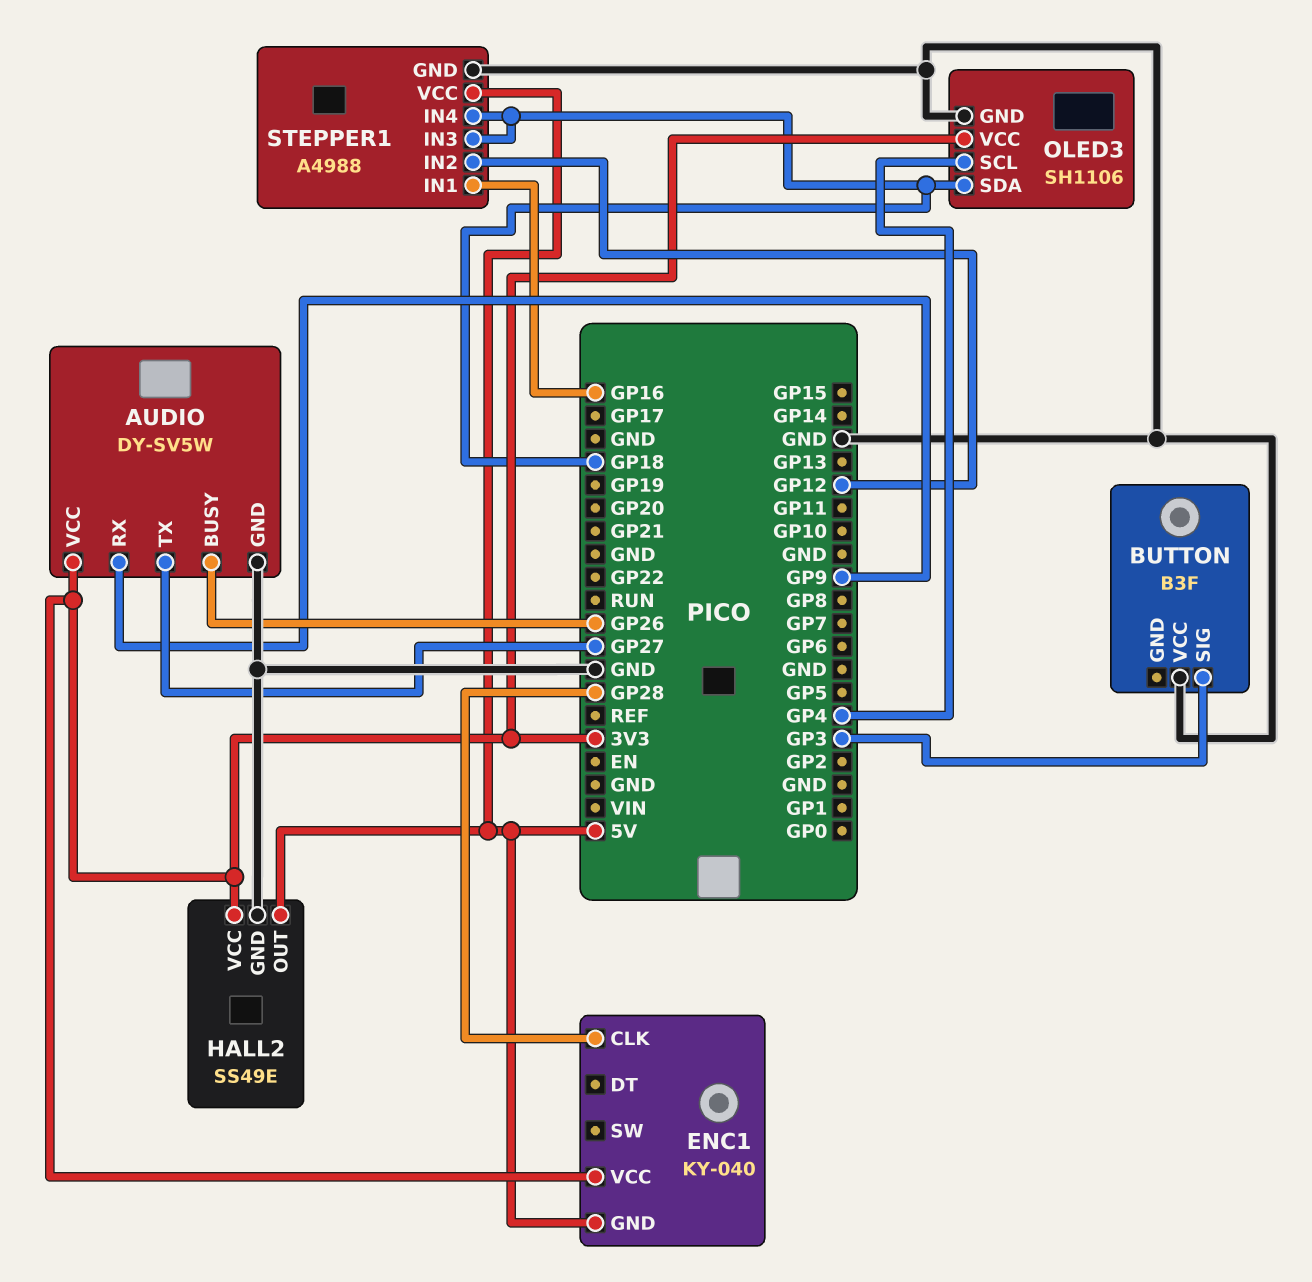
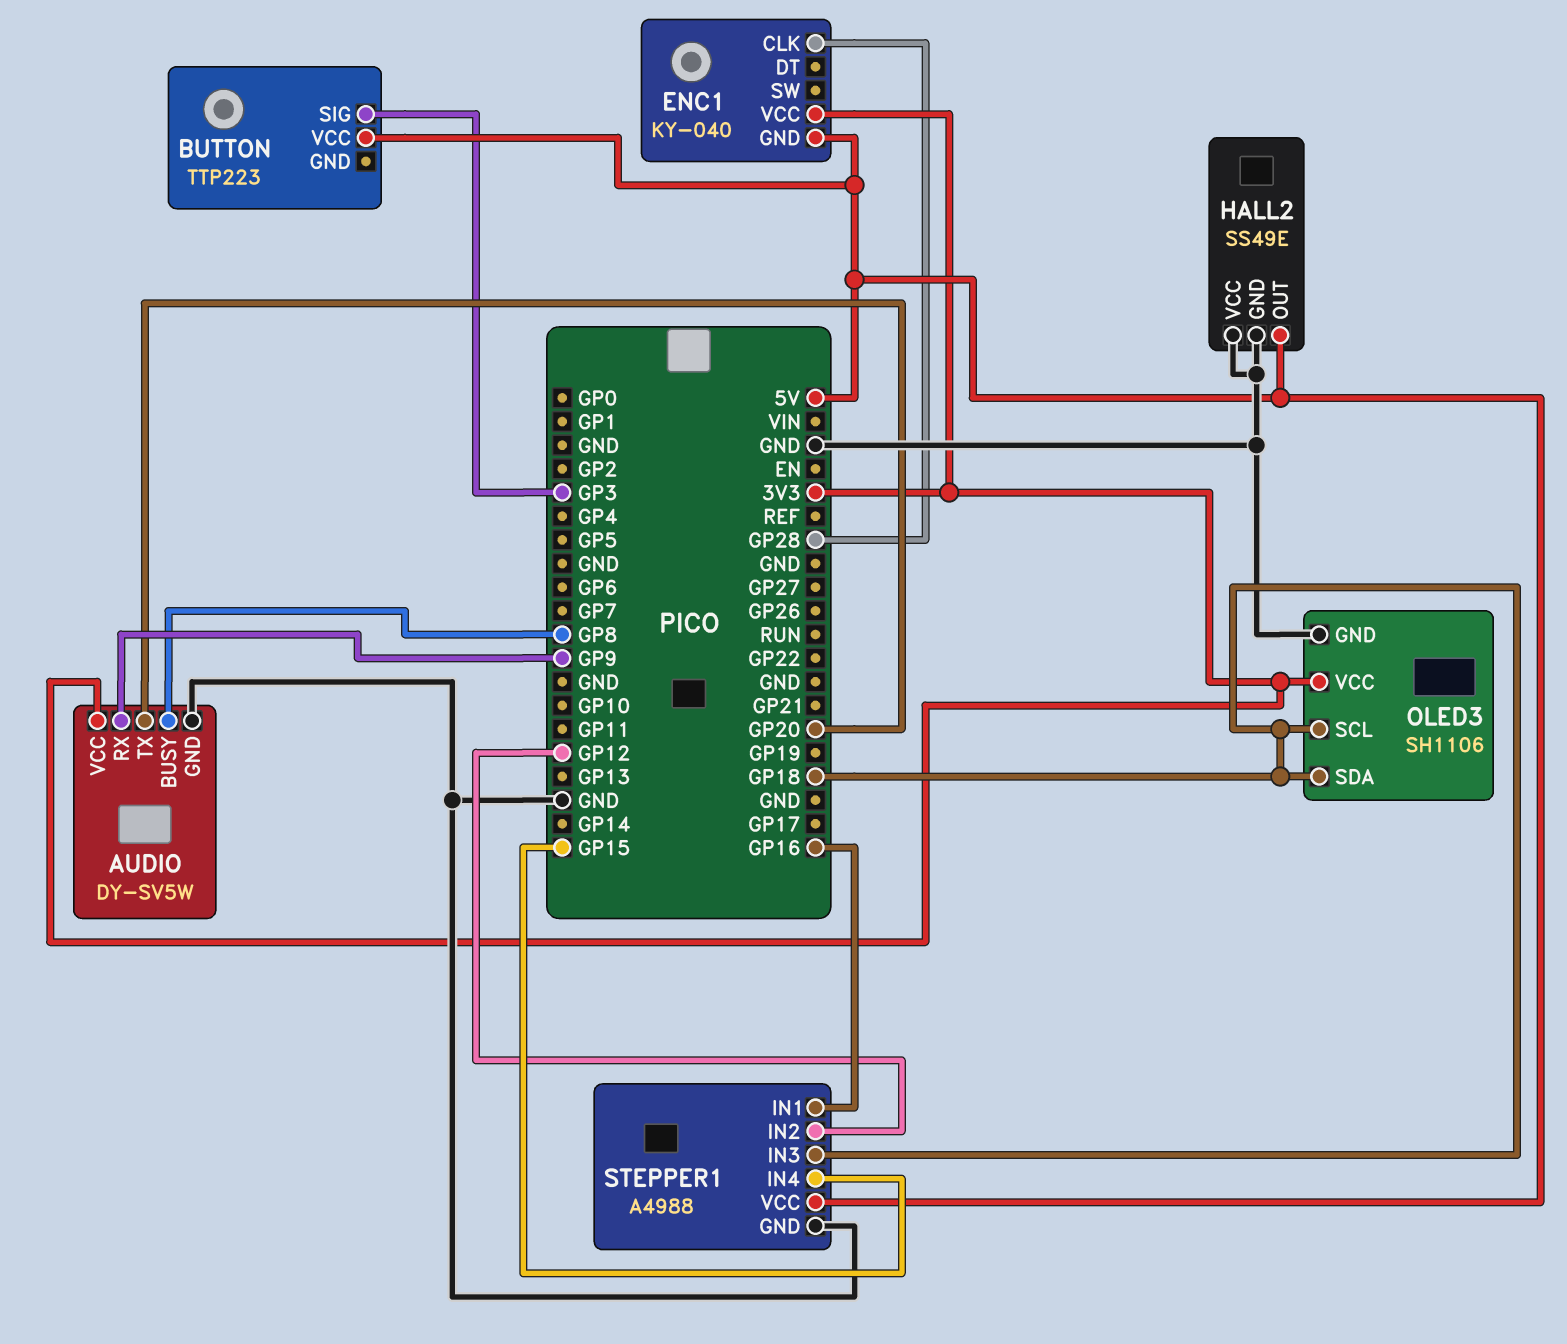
AUDIO pin BUSY: GP26 -> GP8
AUDIO pin TX: GP27 -> GP20
BUTTON: B3F -> TTP223
BUTTON pin VCC: GND -> 5V
HALL2 pin VCC: 3V3 -> GND
OLED3 pin SCL: GP4 -> GP18
STEPPER1 pin IN4: GP18 -> GP15

